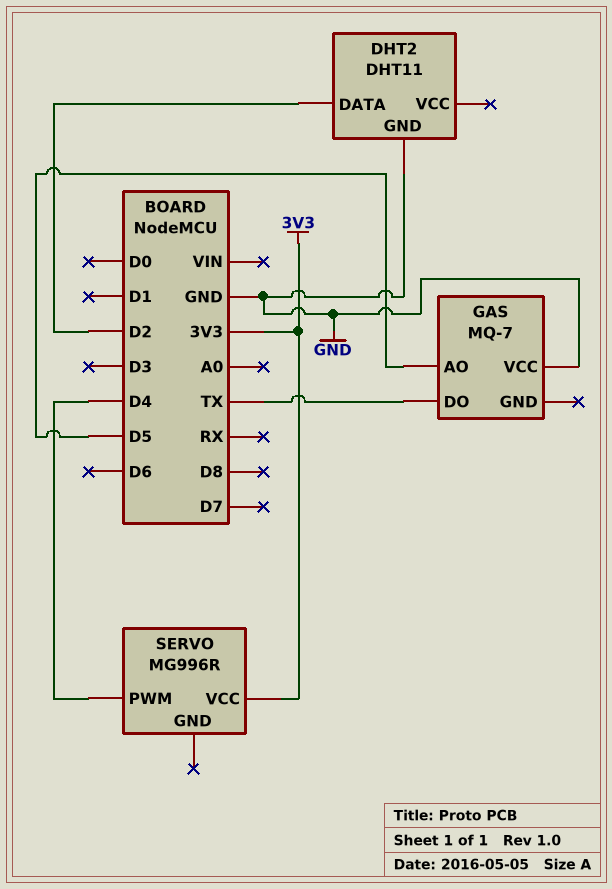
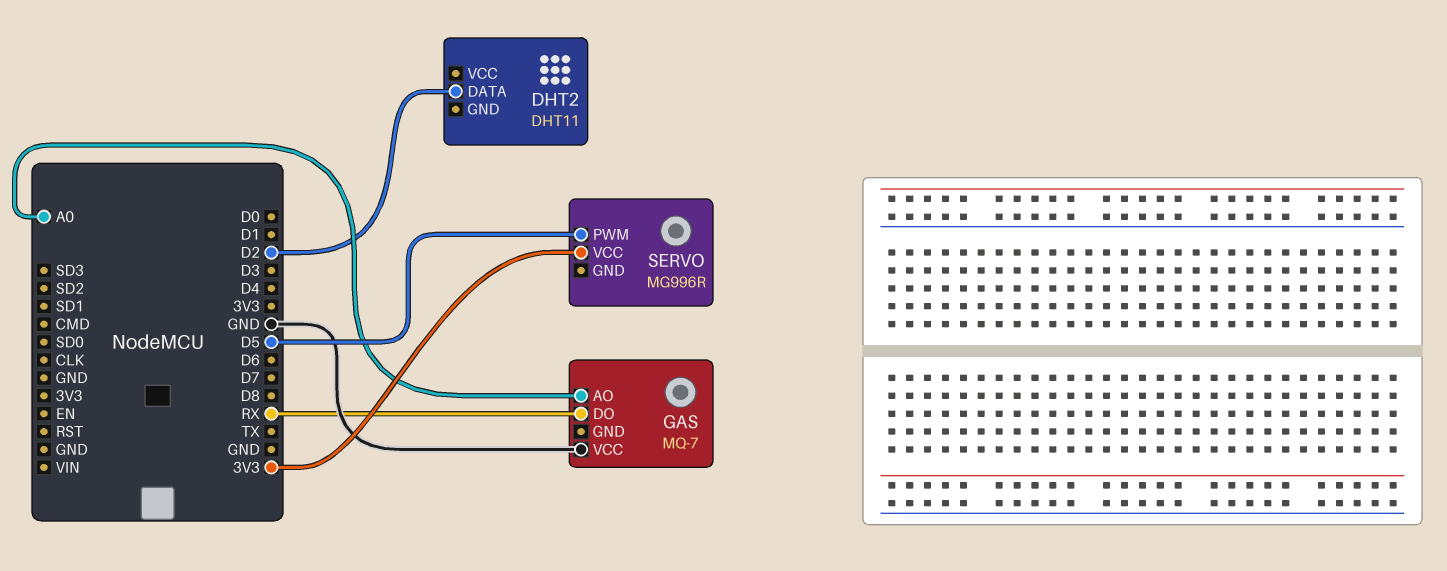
DHT2 pin GND: GND -> none
GAS pin AO: D5 -> A0
GAS pin DO: TX -> RX
SERVO pin PWM: D4 -> D5

